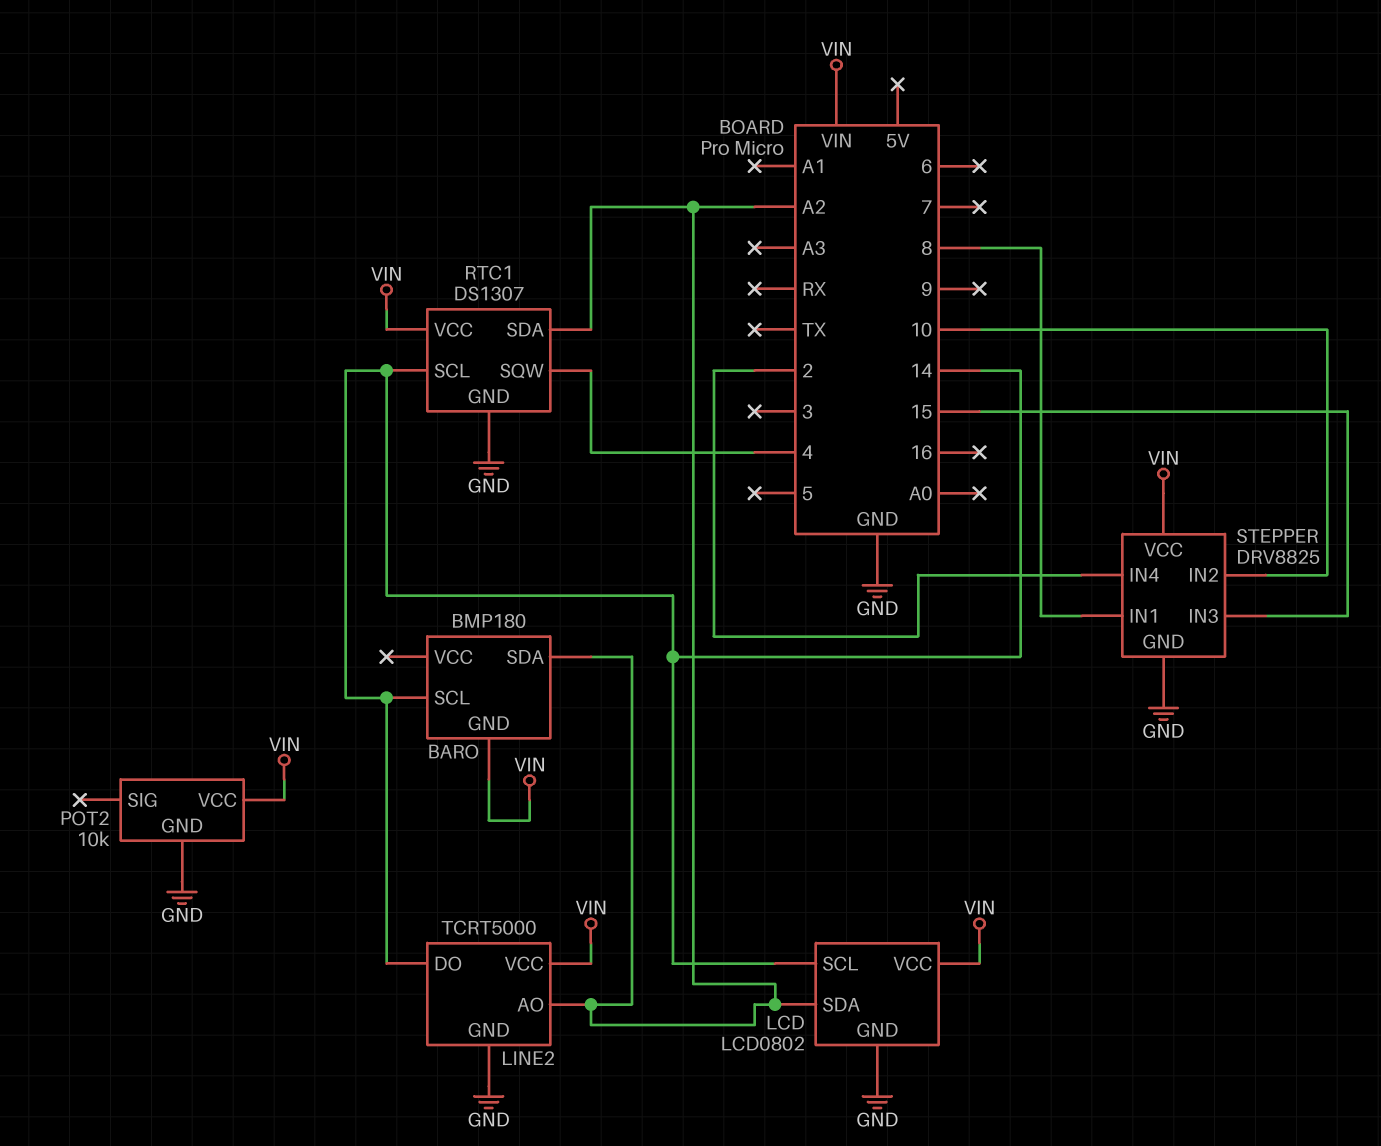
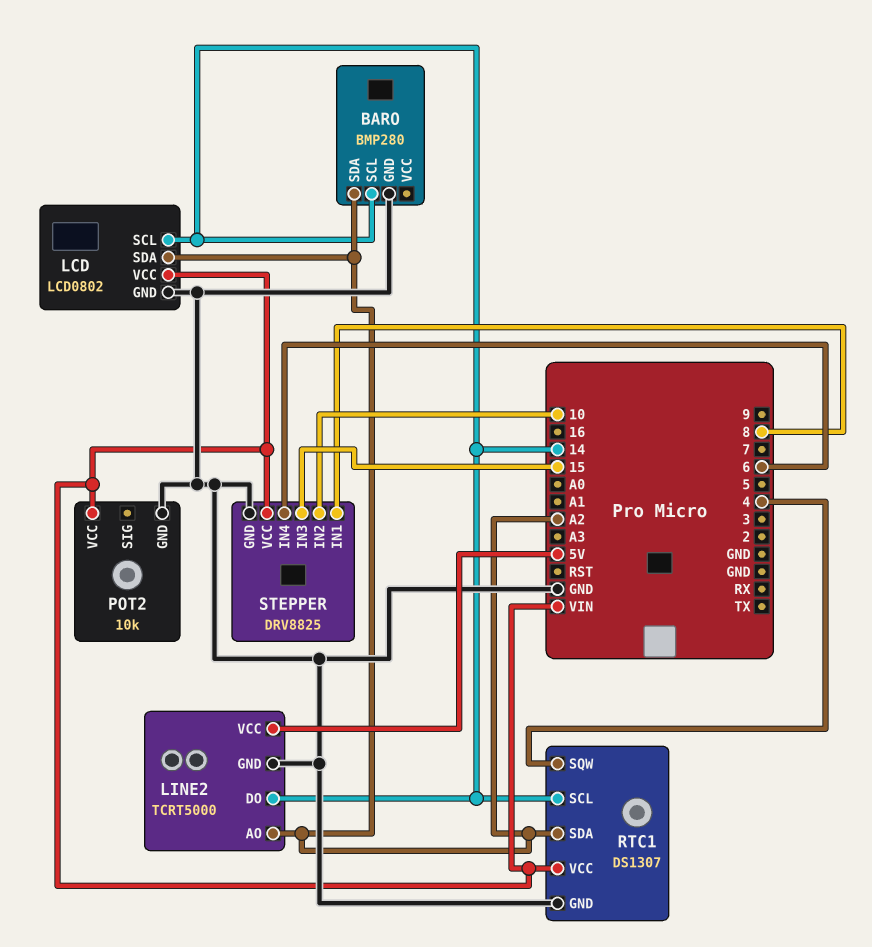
BARO: BMP180 -> BMP280
BARO pin GND: VIN -> GND
LINE2 pin VCC: VIN -> 5V
STEPPER pin IN4: 2 -> 6

